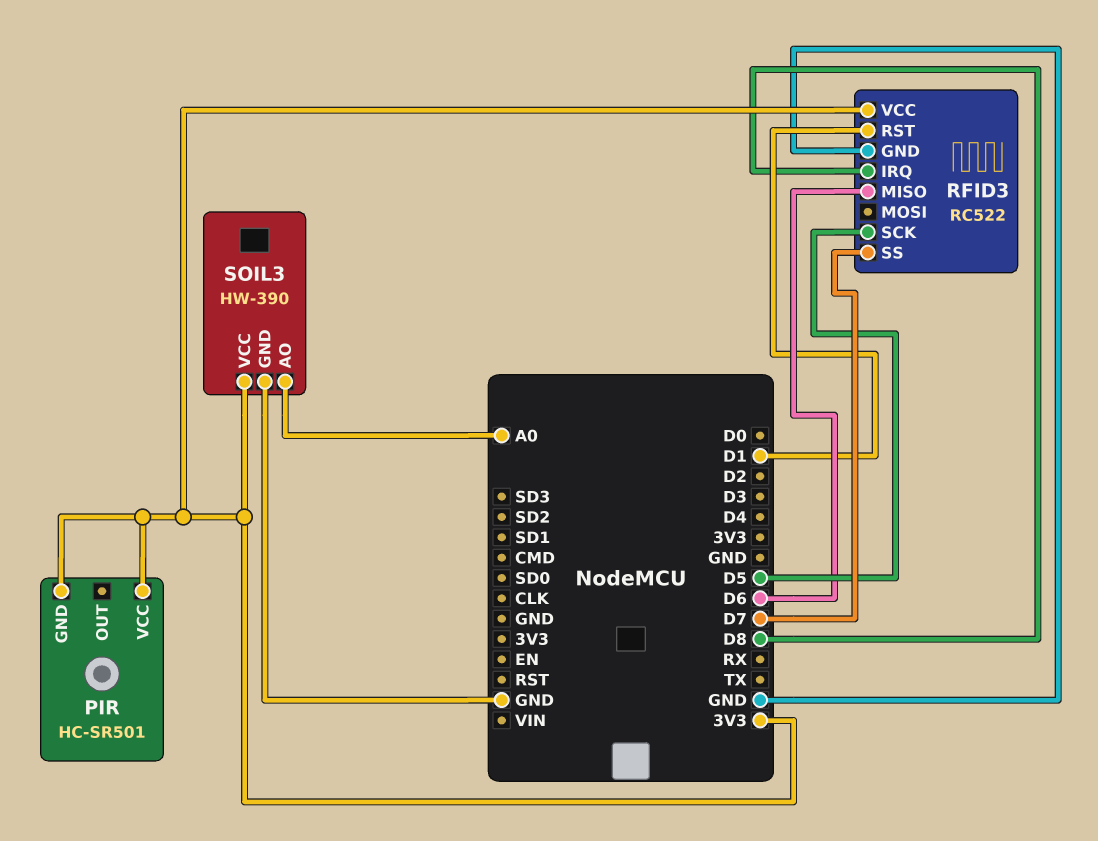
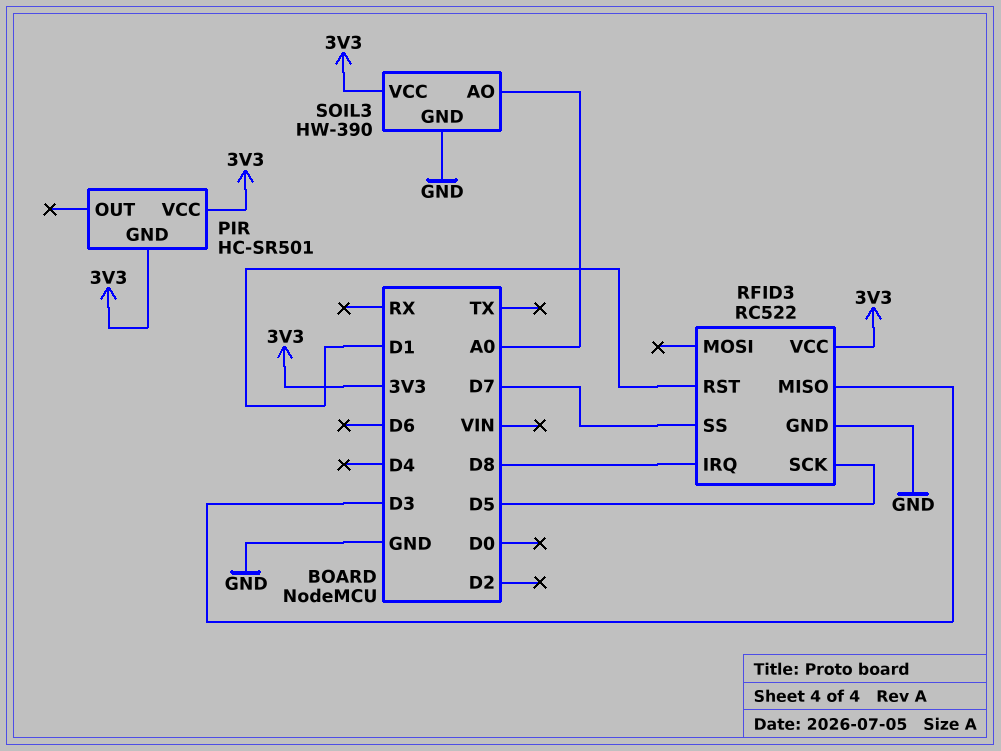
RFID3 pin MISO: D6 -> D3

